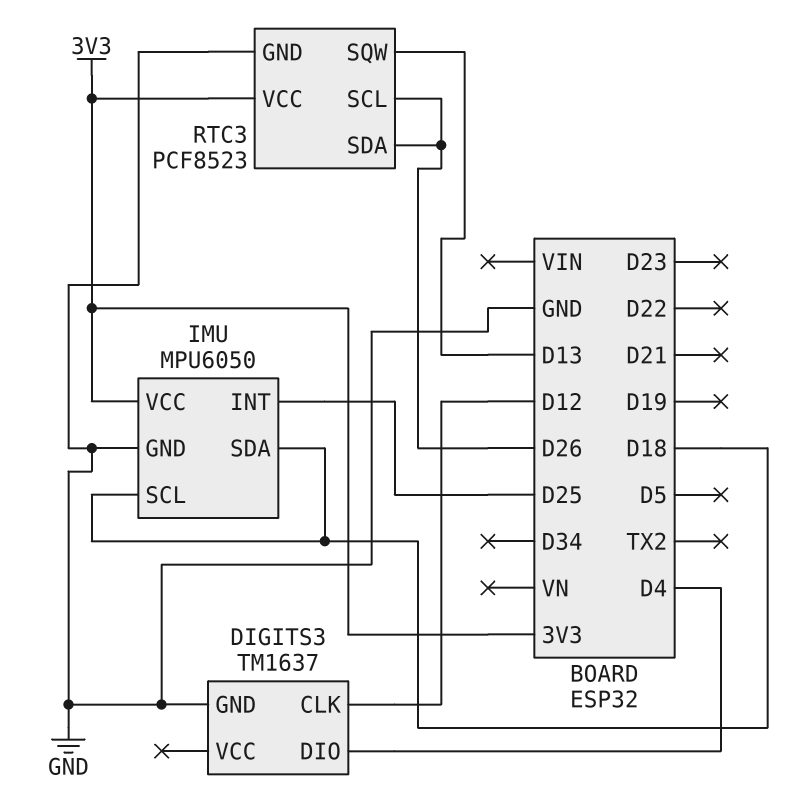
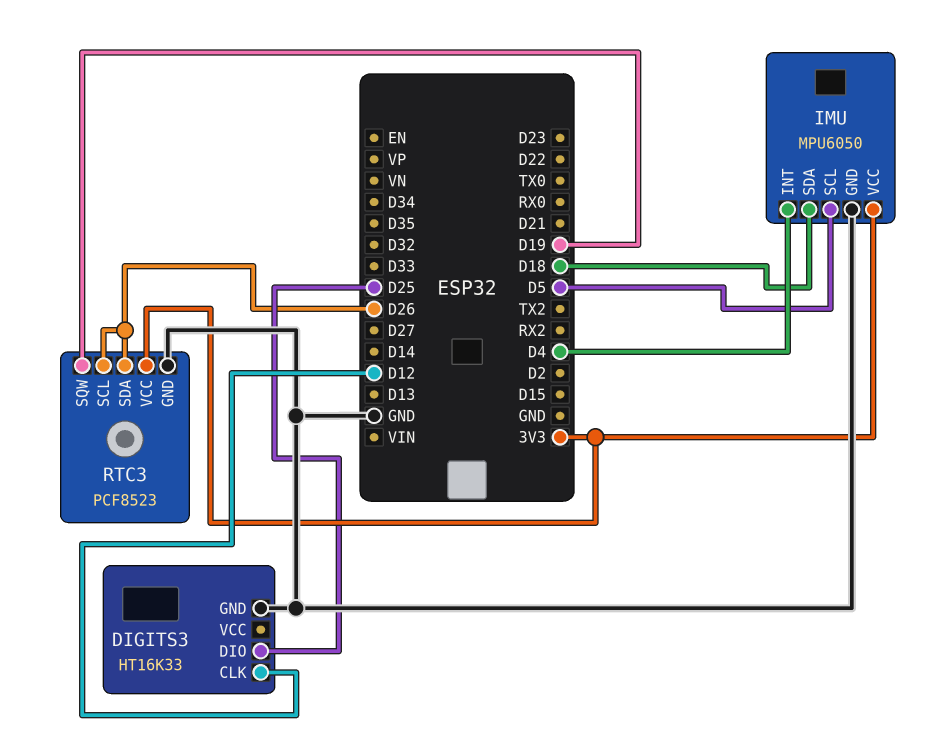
DIGITS3: TM1637 -> HT16K33
DIGITS3 pin DIO: D4 -> D25
IMU pin INT: D25 -> D4
IMU pin SCL: D18 -> D5
RTC3 pin SQW: D13 -> D19

